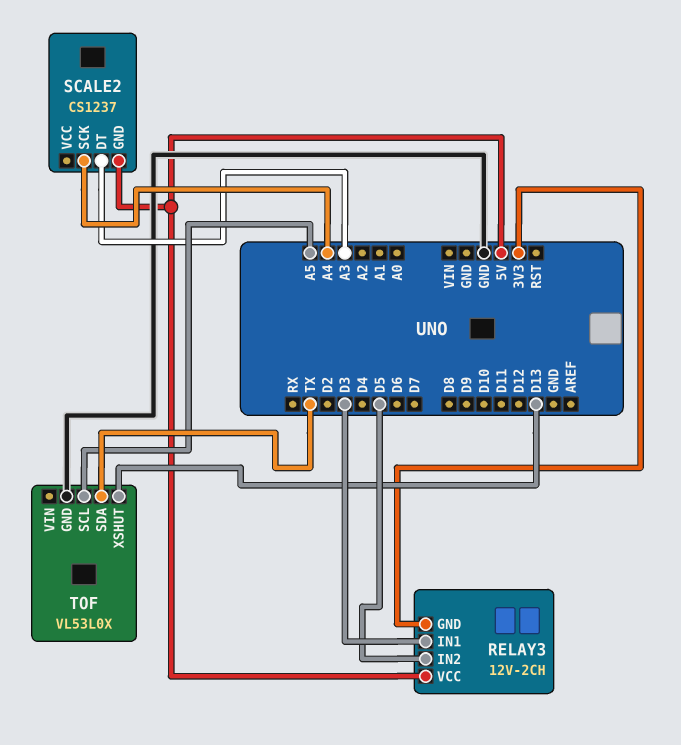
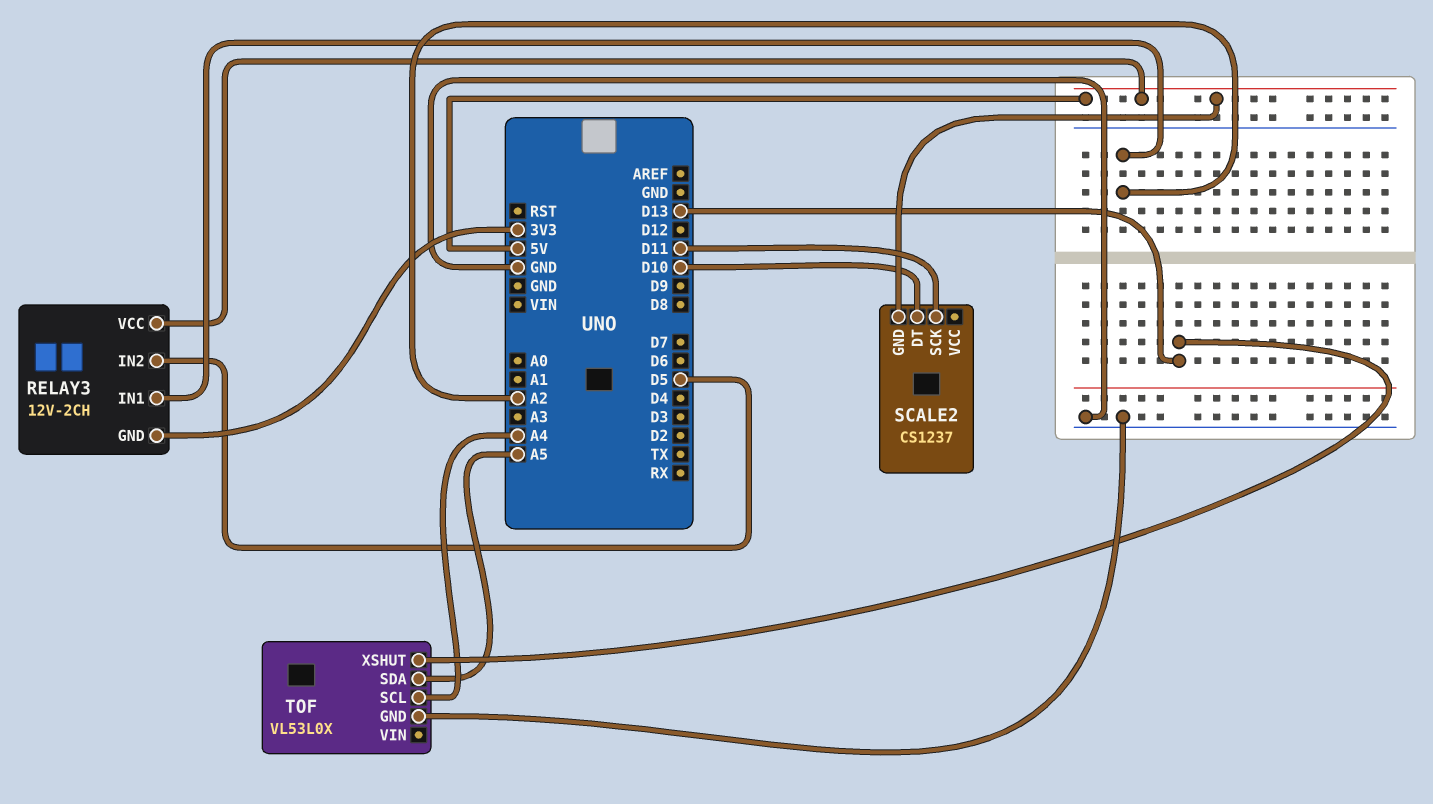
RELAY3 pin IN1: D3 -> A2
SCALE2 pin DT: A3 -> D10
SCALE2 pin SCK: A4 -> D11
TOF pin SCL: A5 -> A4
TOF pin SDA: TX -> A5

